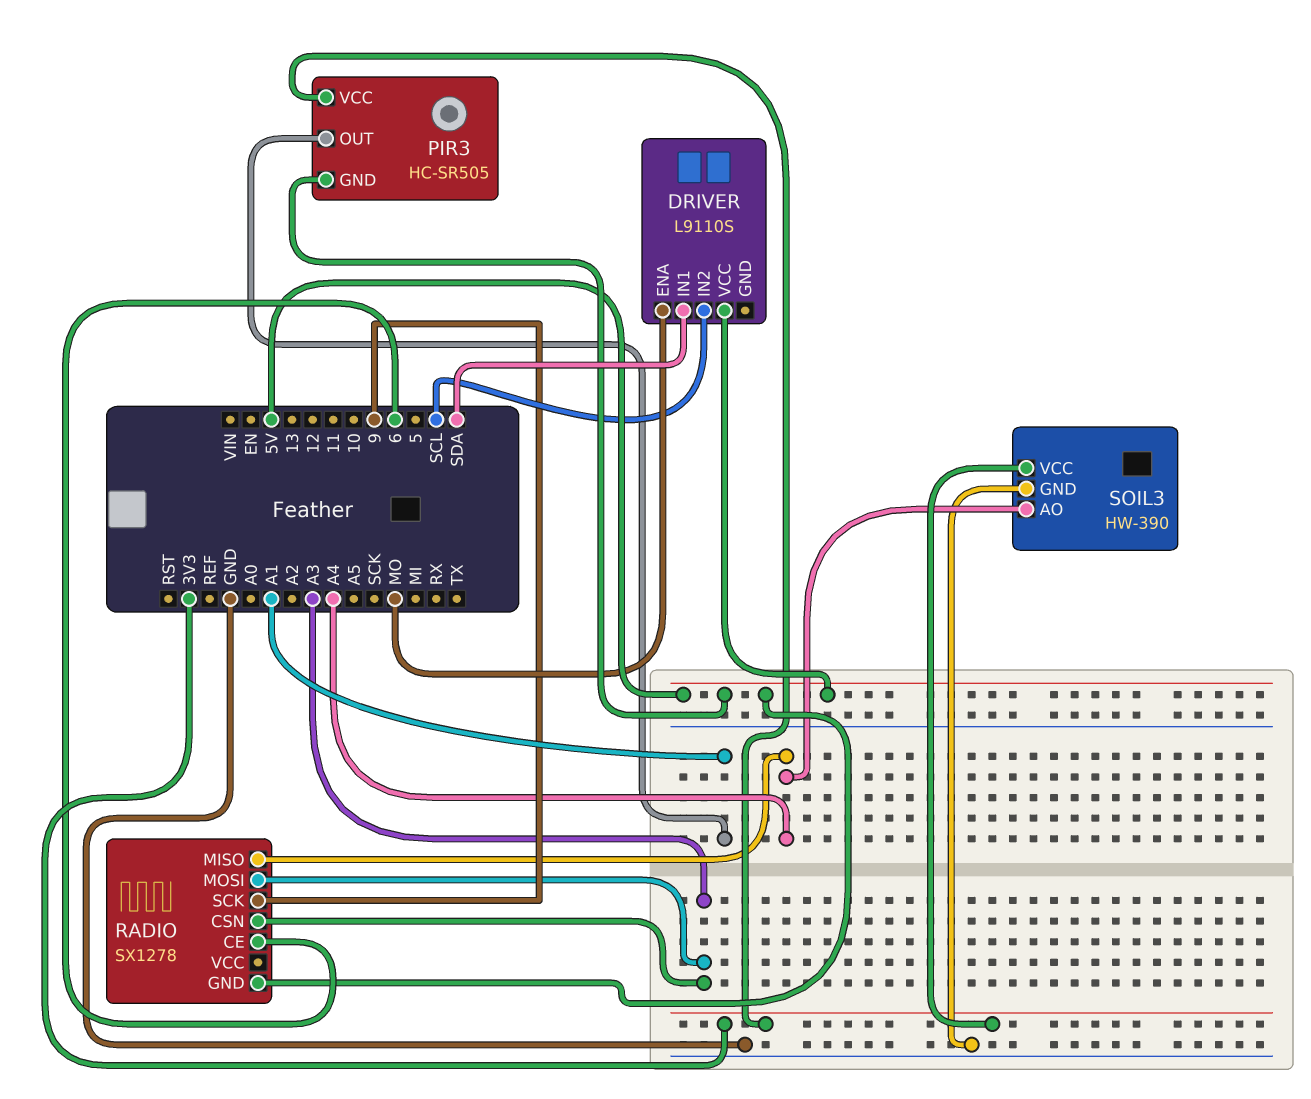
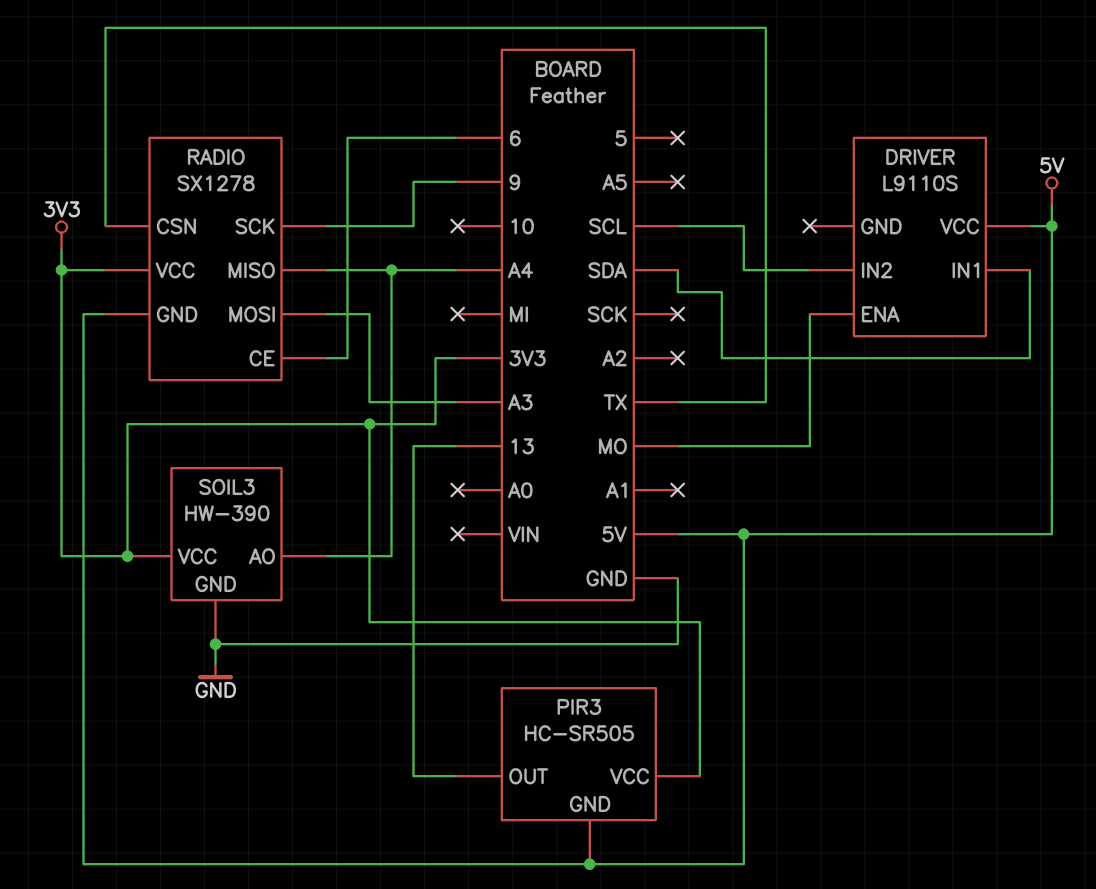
PIR3 pin OUT: A1 -> 13
RADIO pin CSN: A3 -> TX
RADIO pin VCC: none -> 3V3

